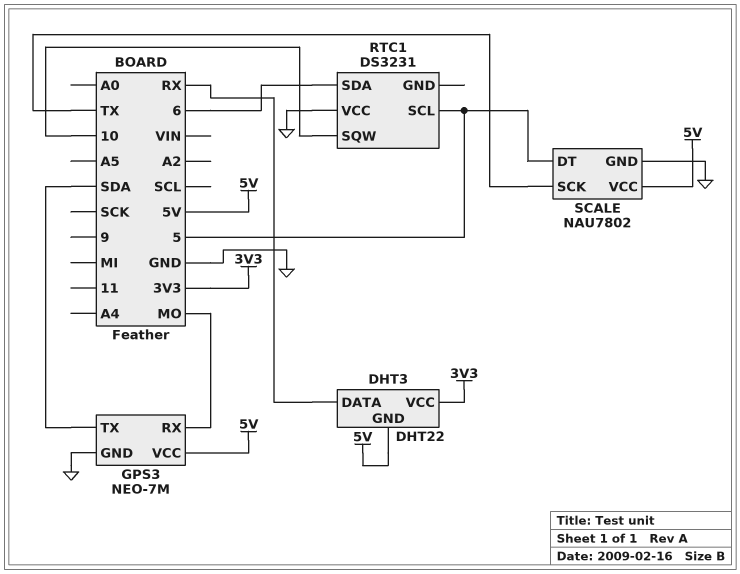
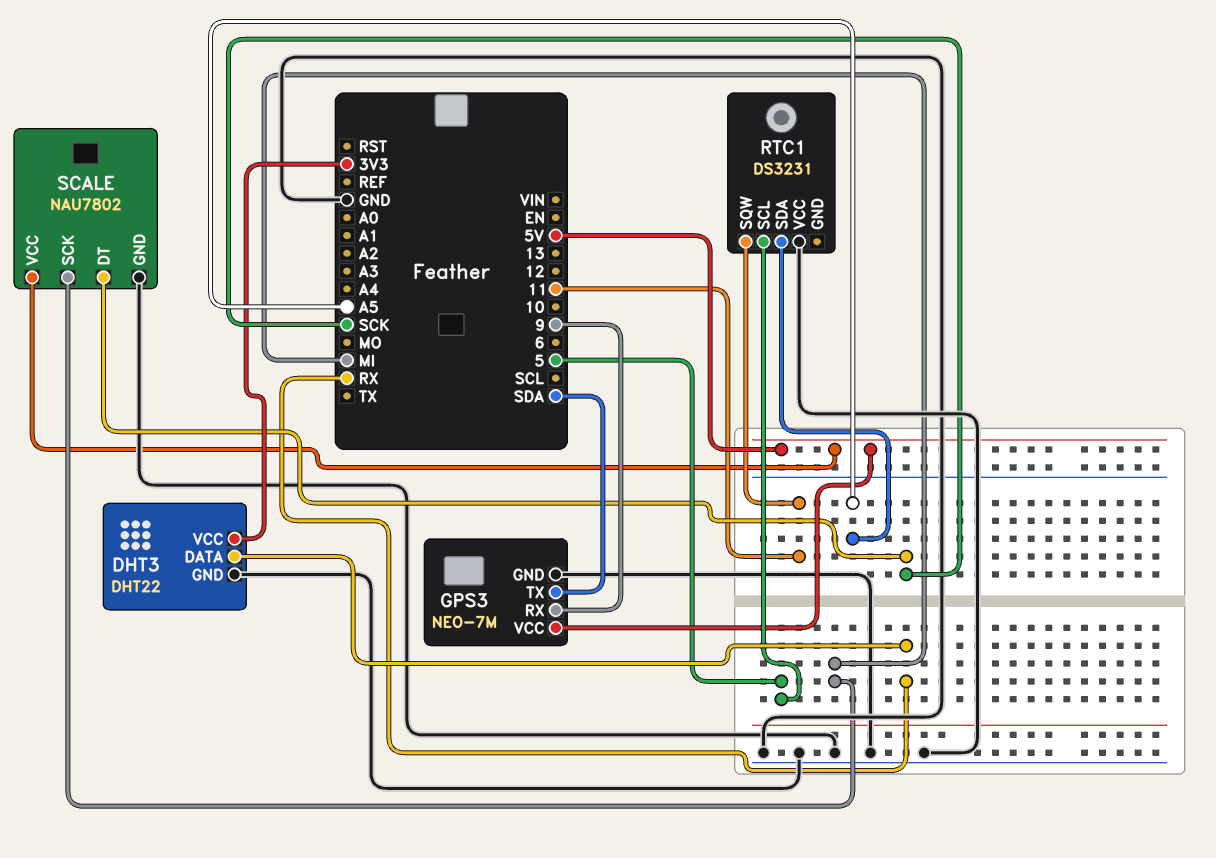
DHT3 pin GND: 5V -> GND
GPS3 pin RX: MO -> 9
RTC1 pin SDA: 6 -> A5
RTC1 pin SQW: 10 -> 11
SCALE pin DT: 5 -> SCK
SCALE pin SCK: TX -> MI

